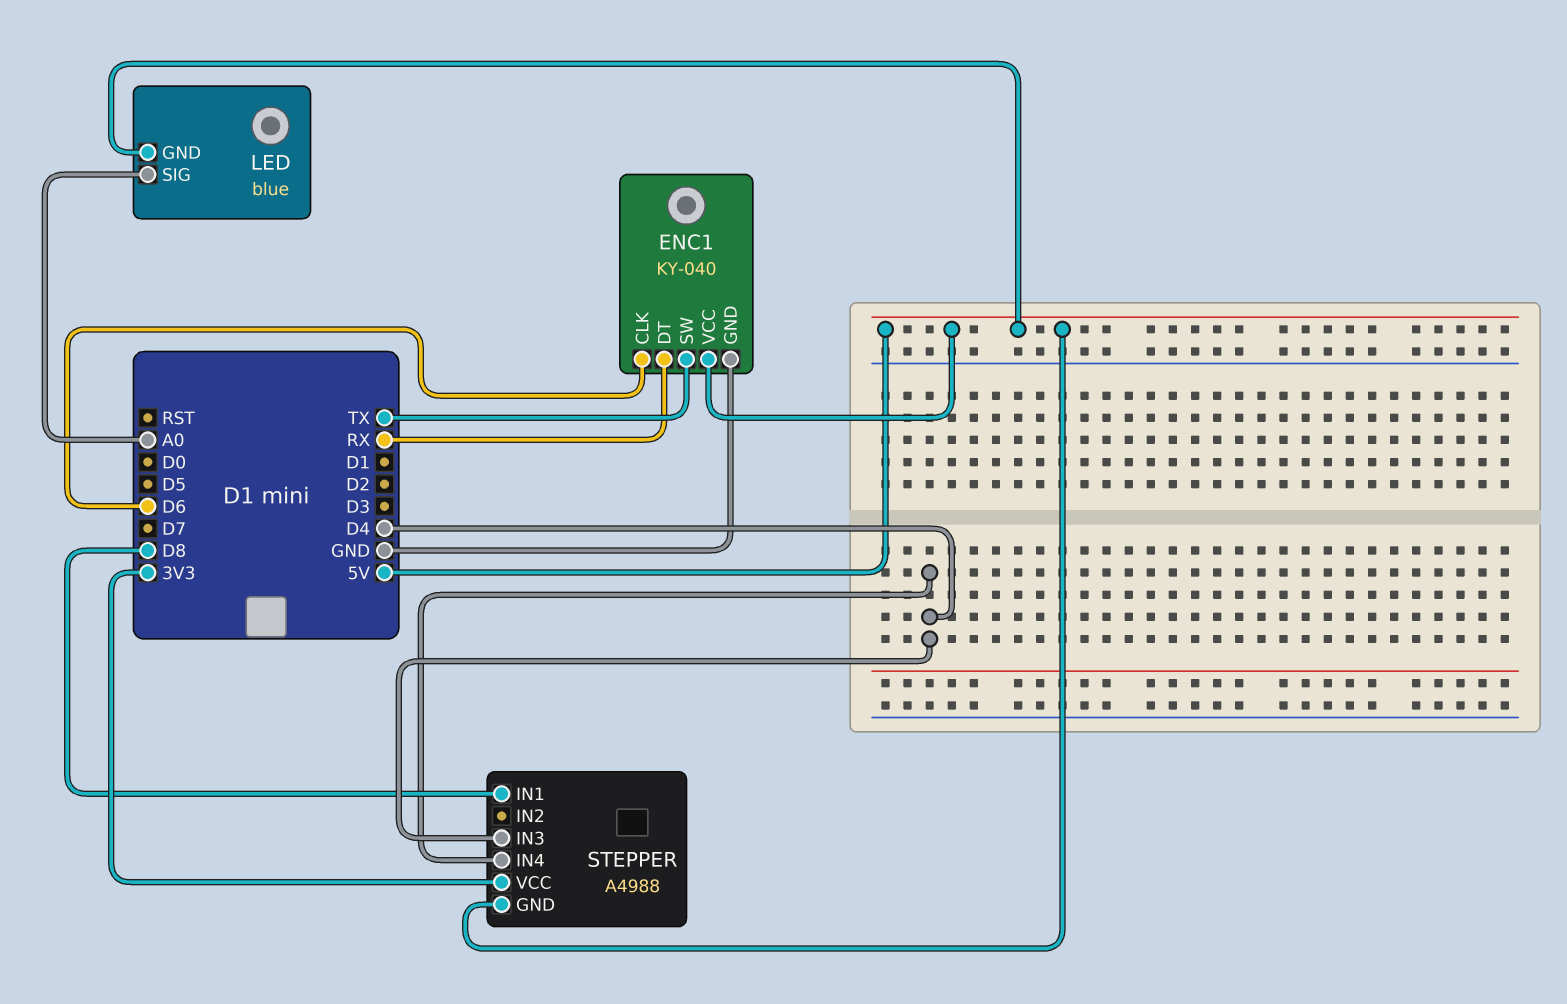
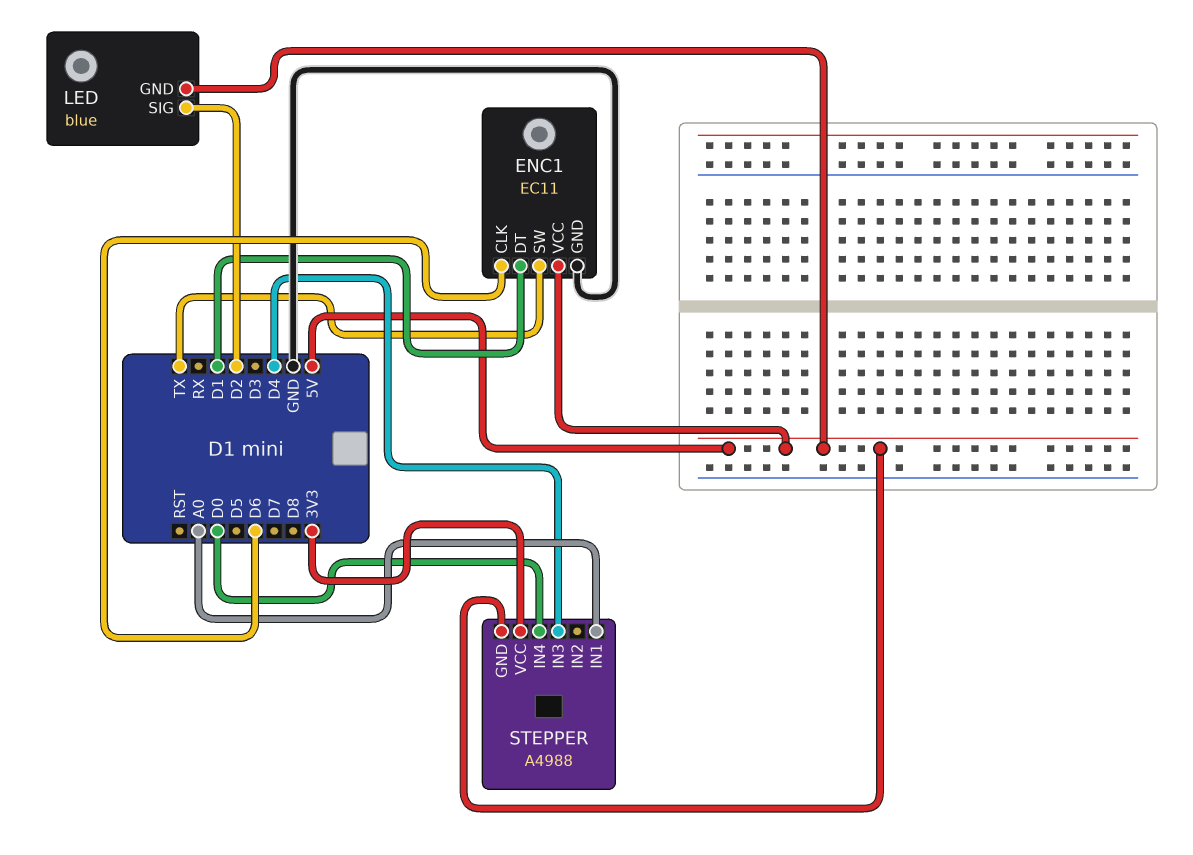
ENC1: KY-040 -> EC11
ENC1 pin DT: RX -> D1
LED pin SIG: A0 -> D2
STEPPER pin IN1: D8 -> A0
STEPPER pin IN4: D4 -> D0

